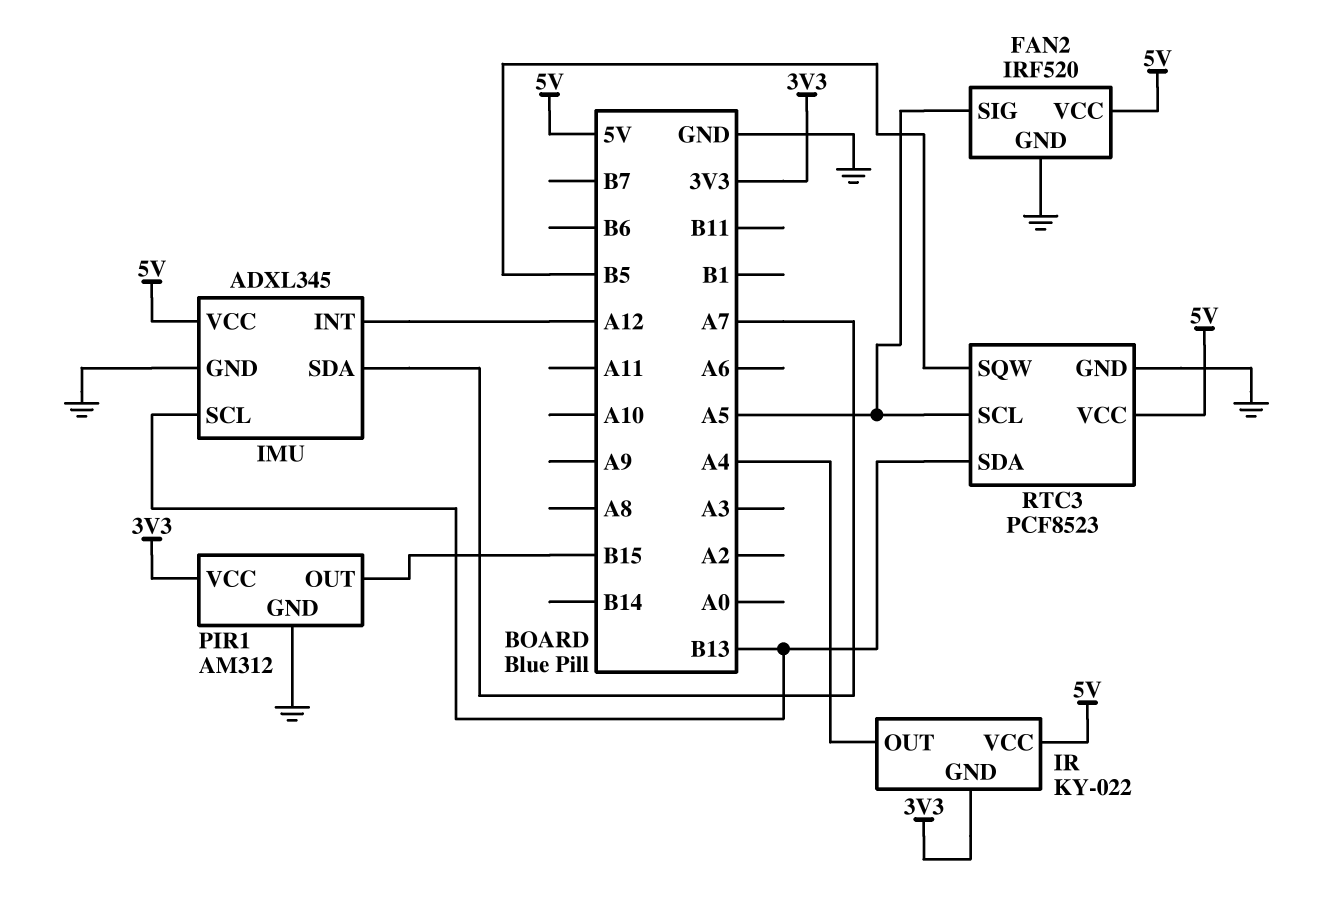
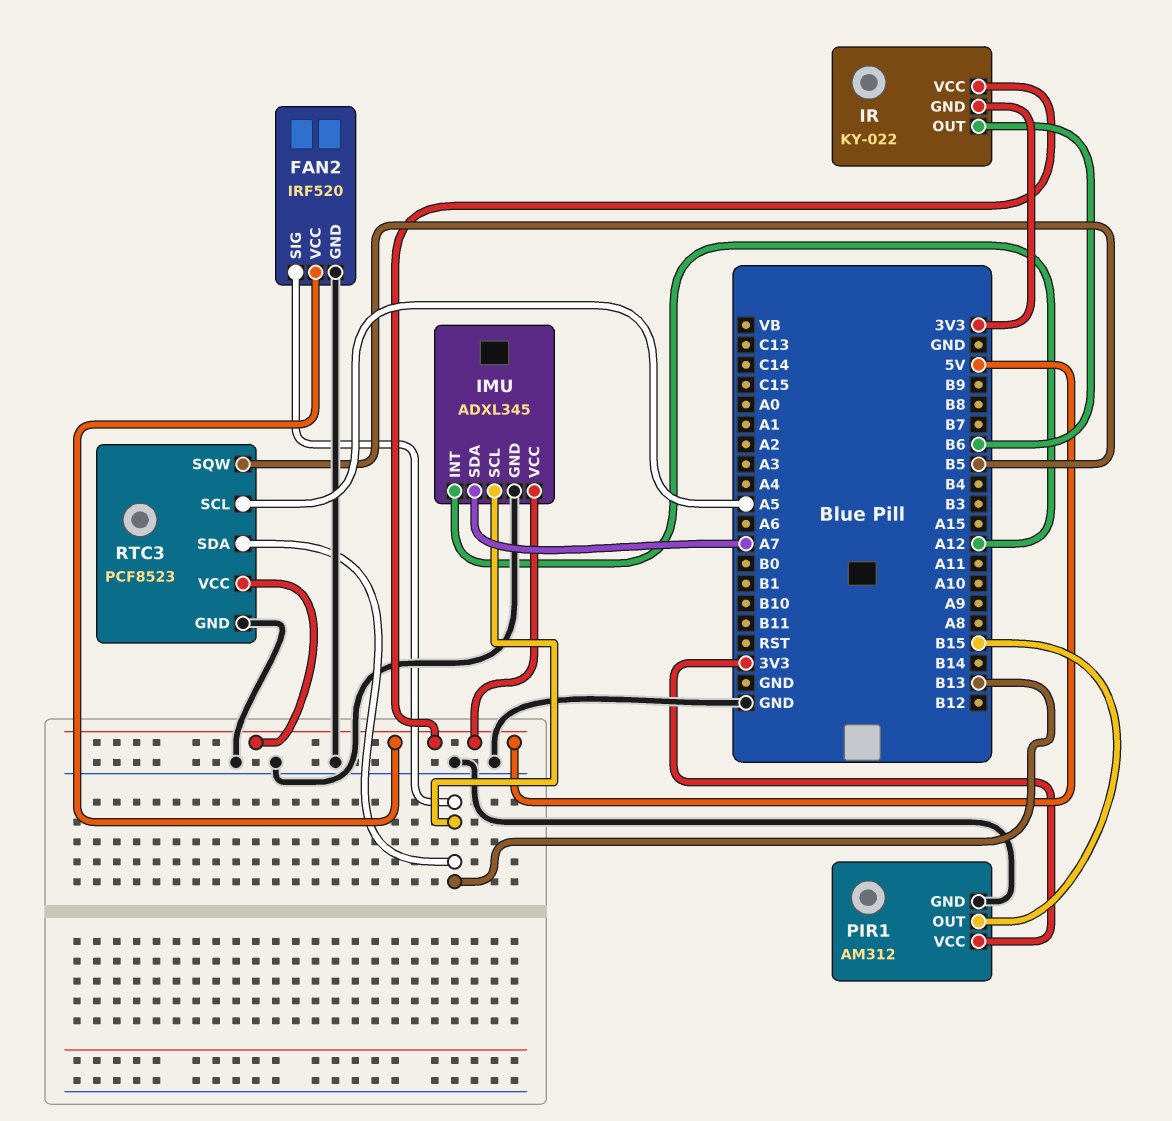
FAN2 pin SIG: A5 -> B13
IR pin OUT: A4 -> B6

